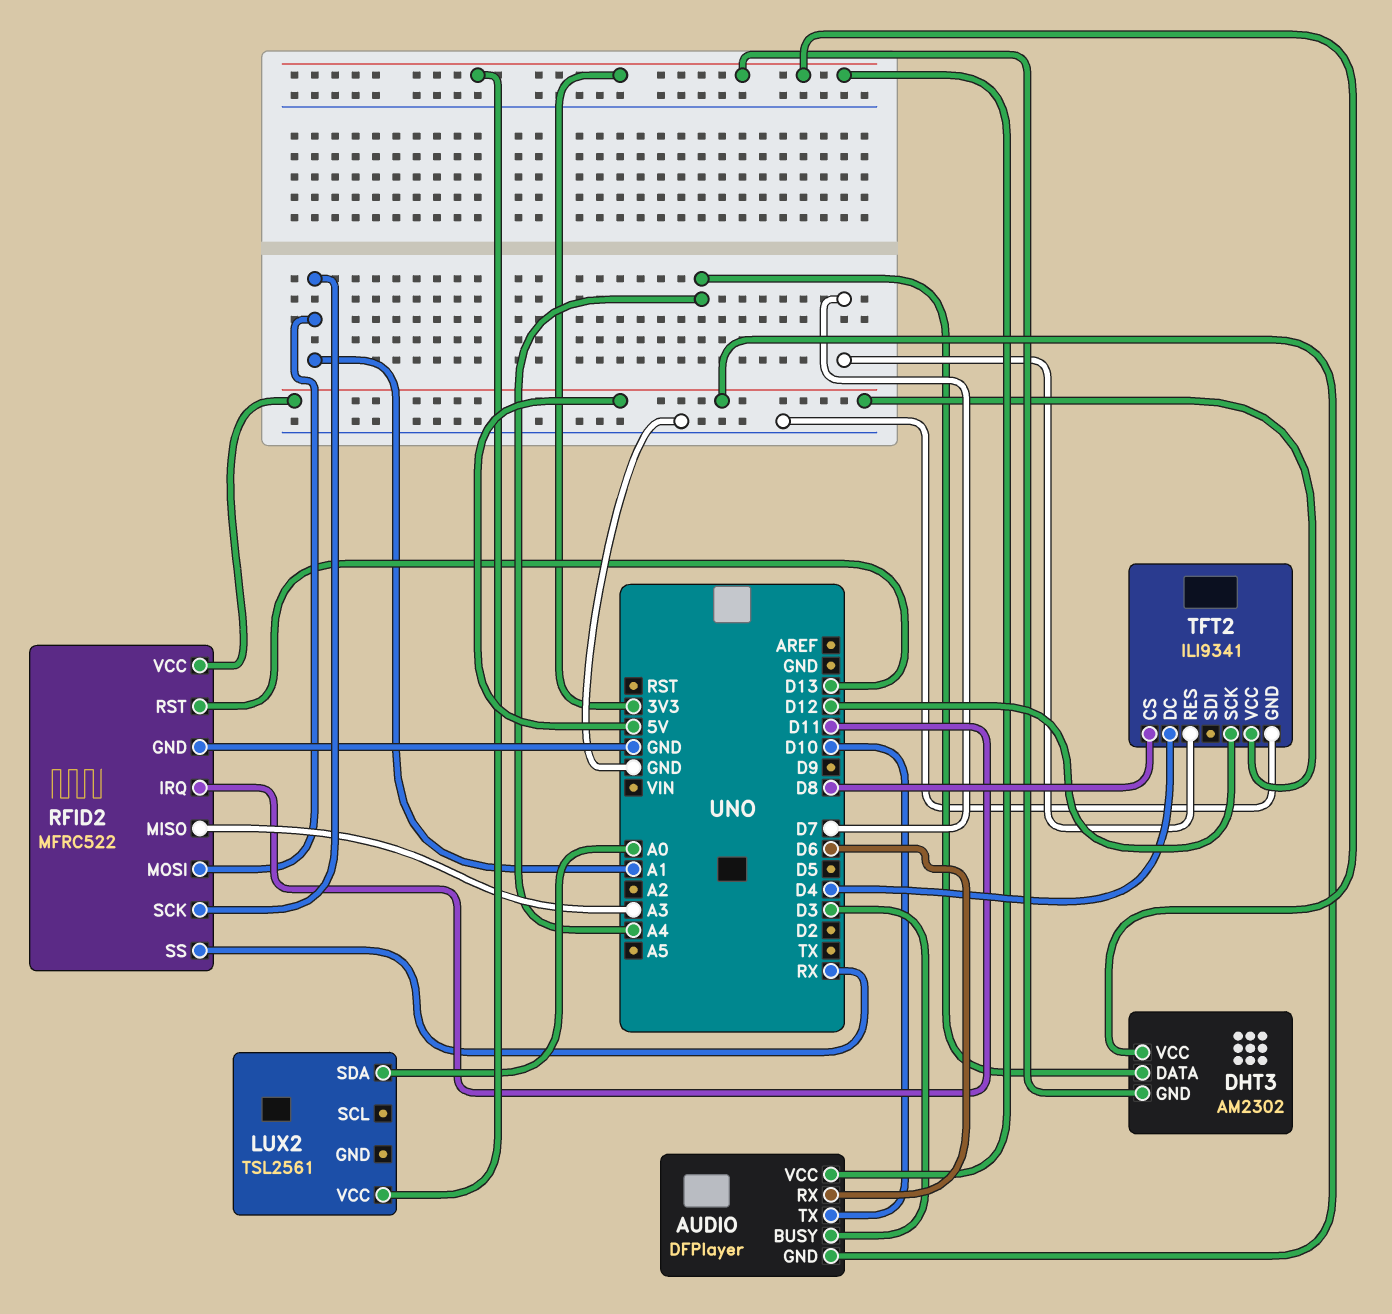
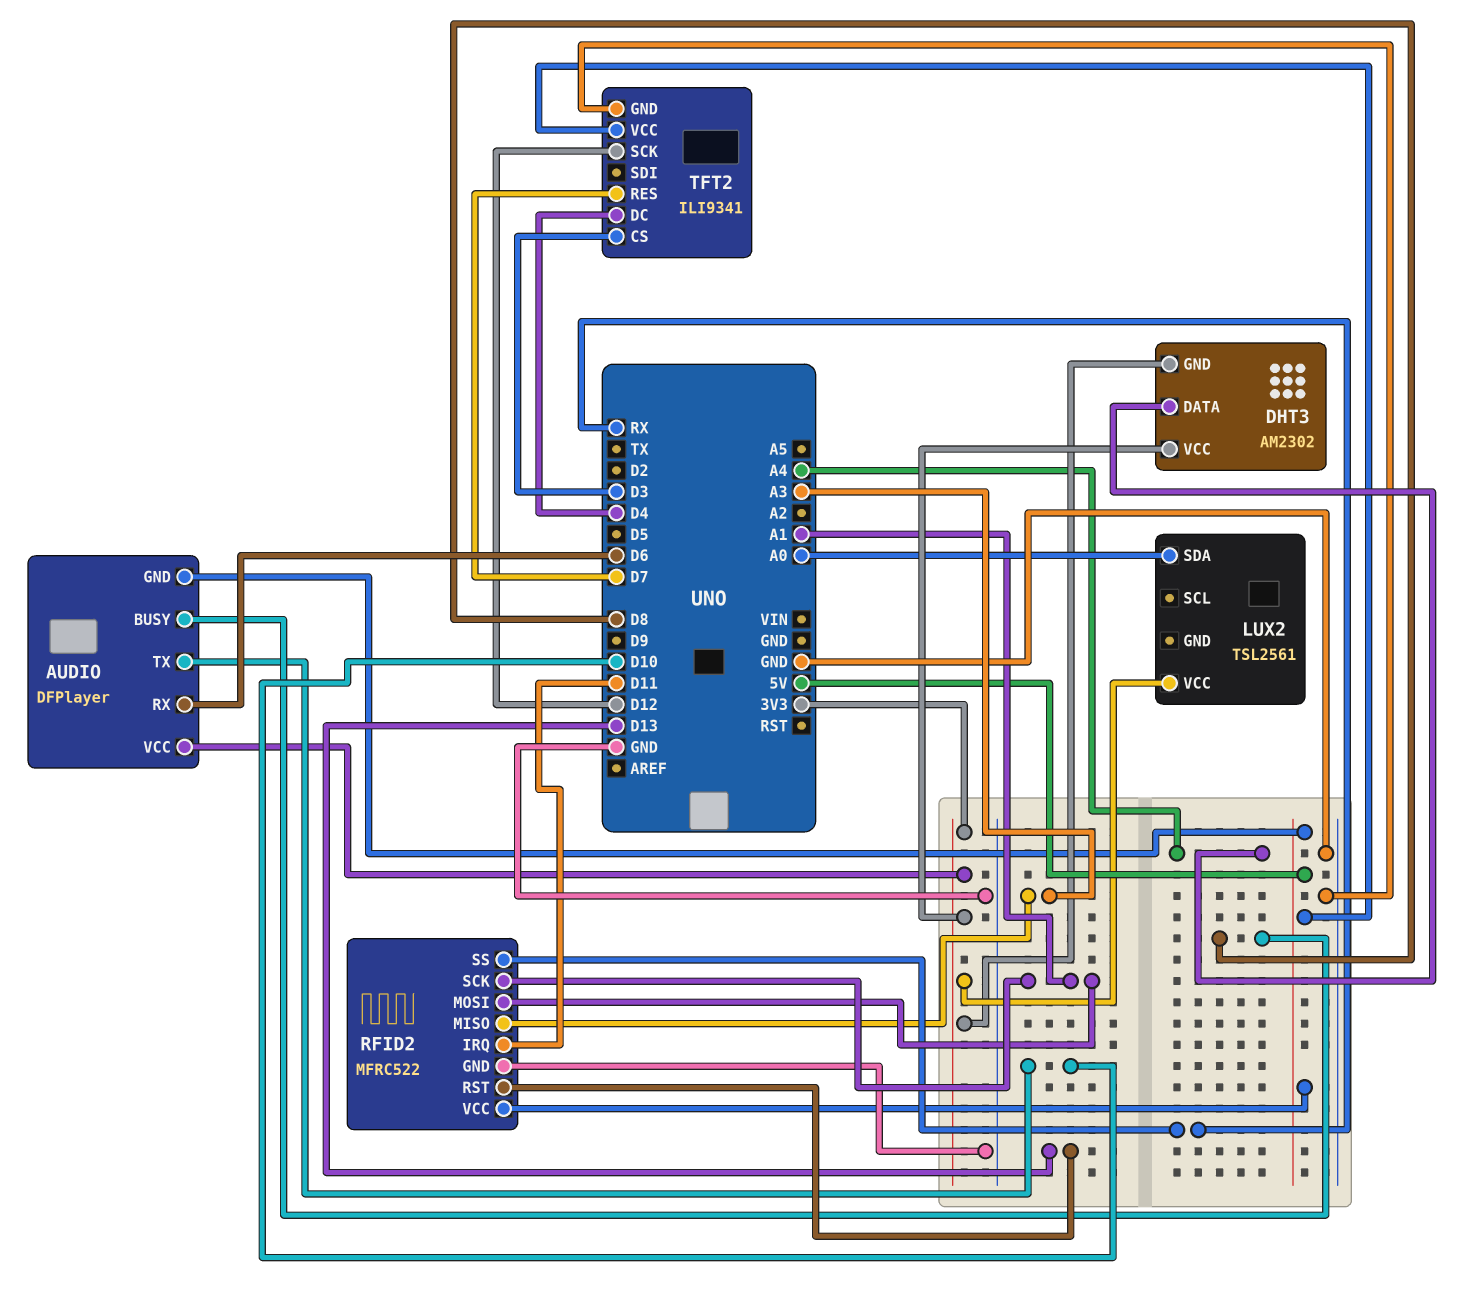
AUDIO pin BUSY: D3 -> D8
TFT2 pin CS: D8 -> D3

